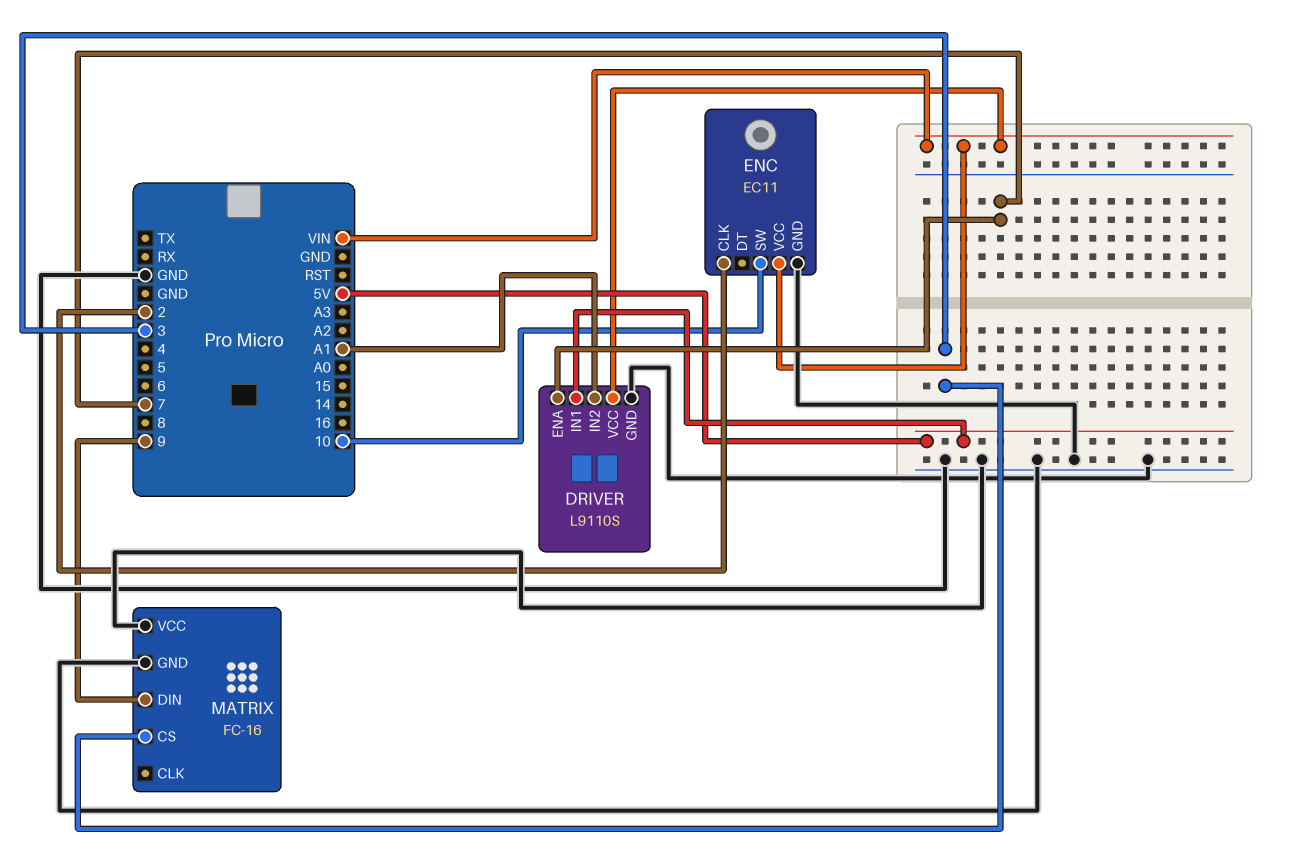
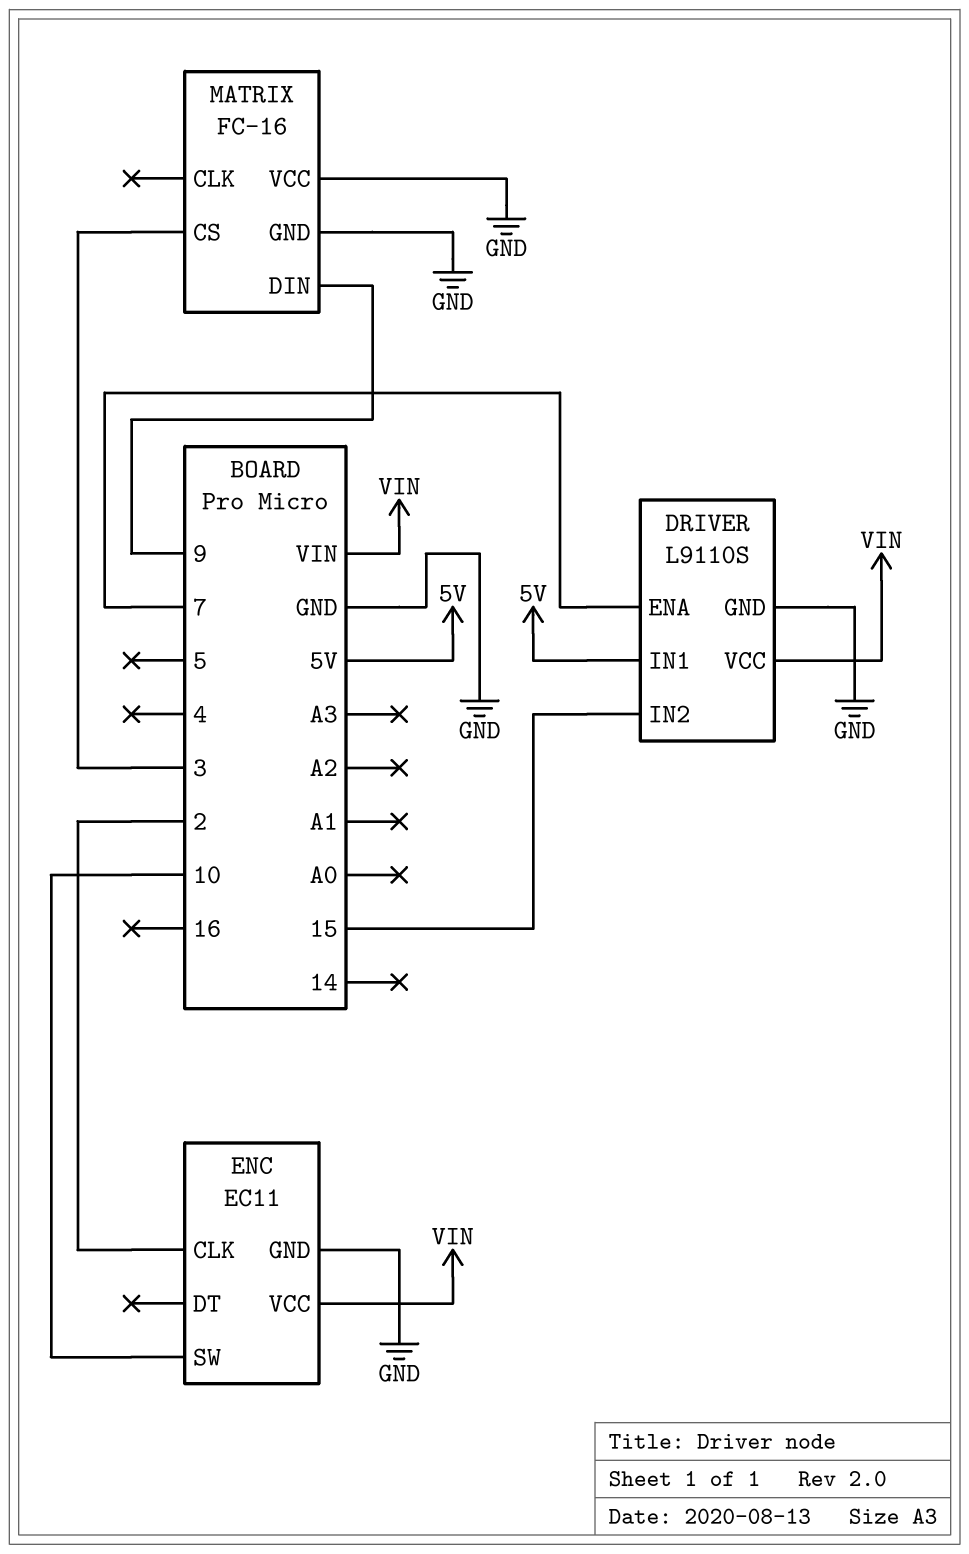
DRIVER pin IN2: A1 -> 15

